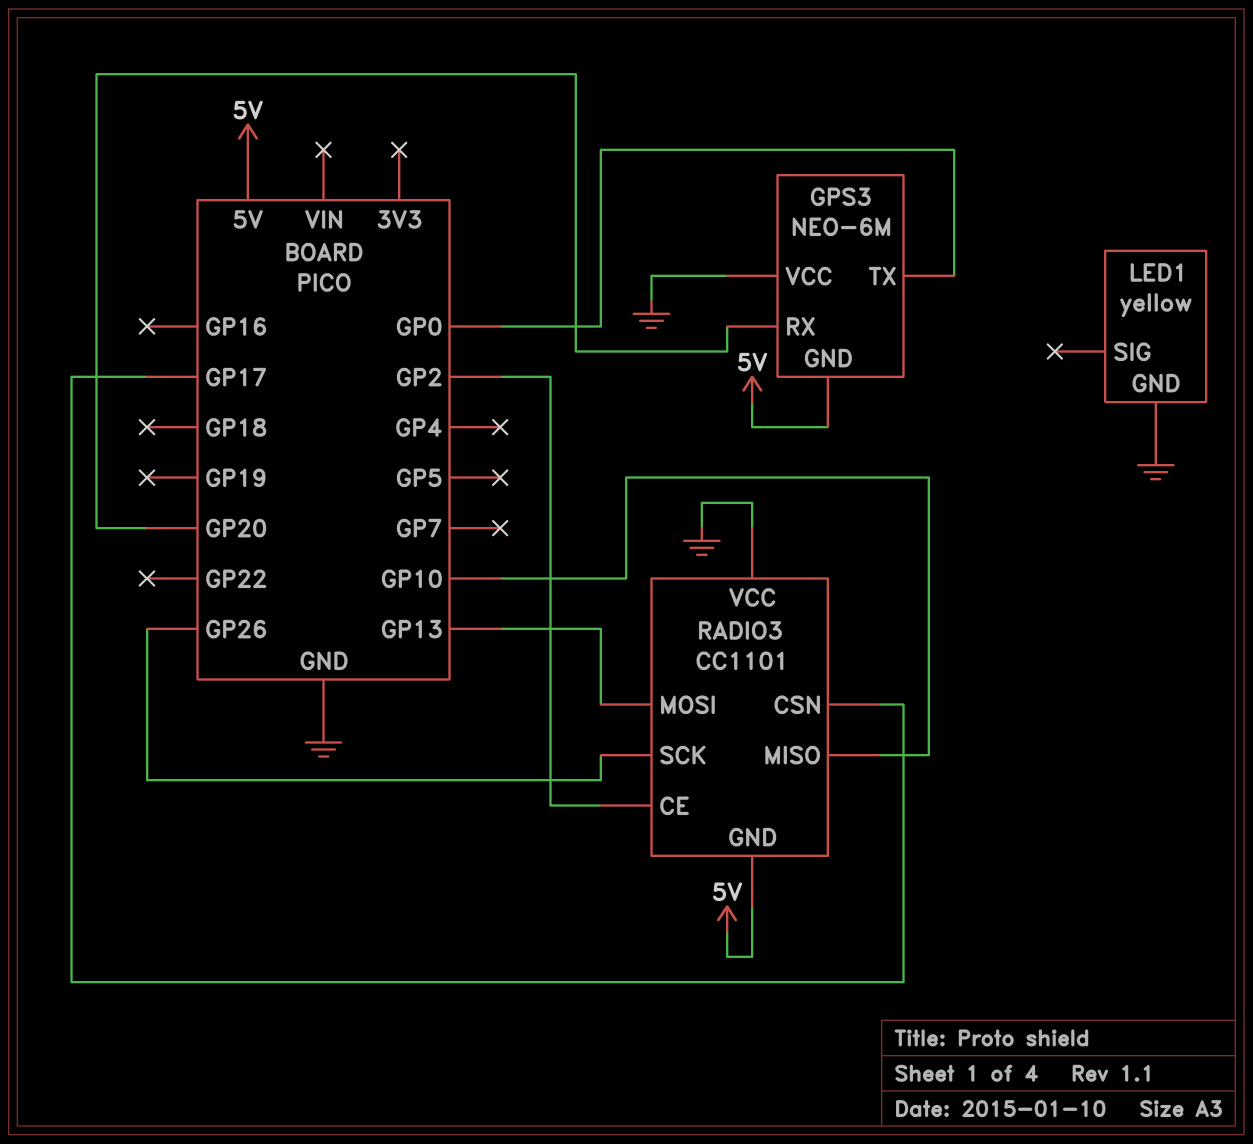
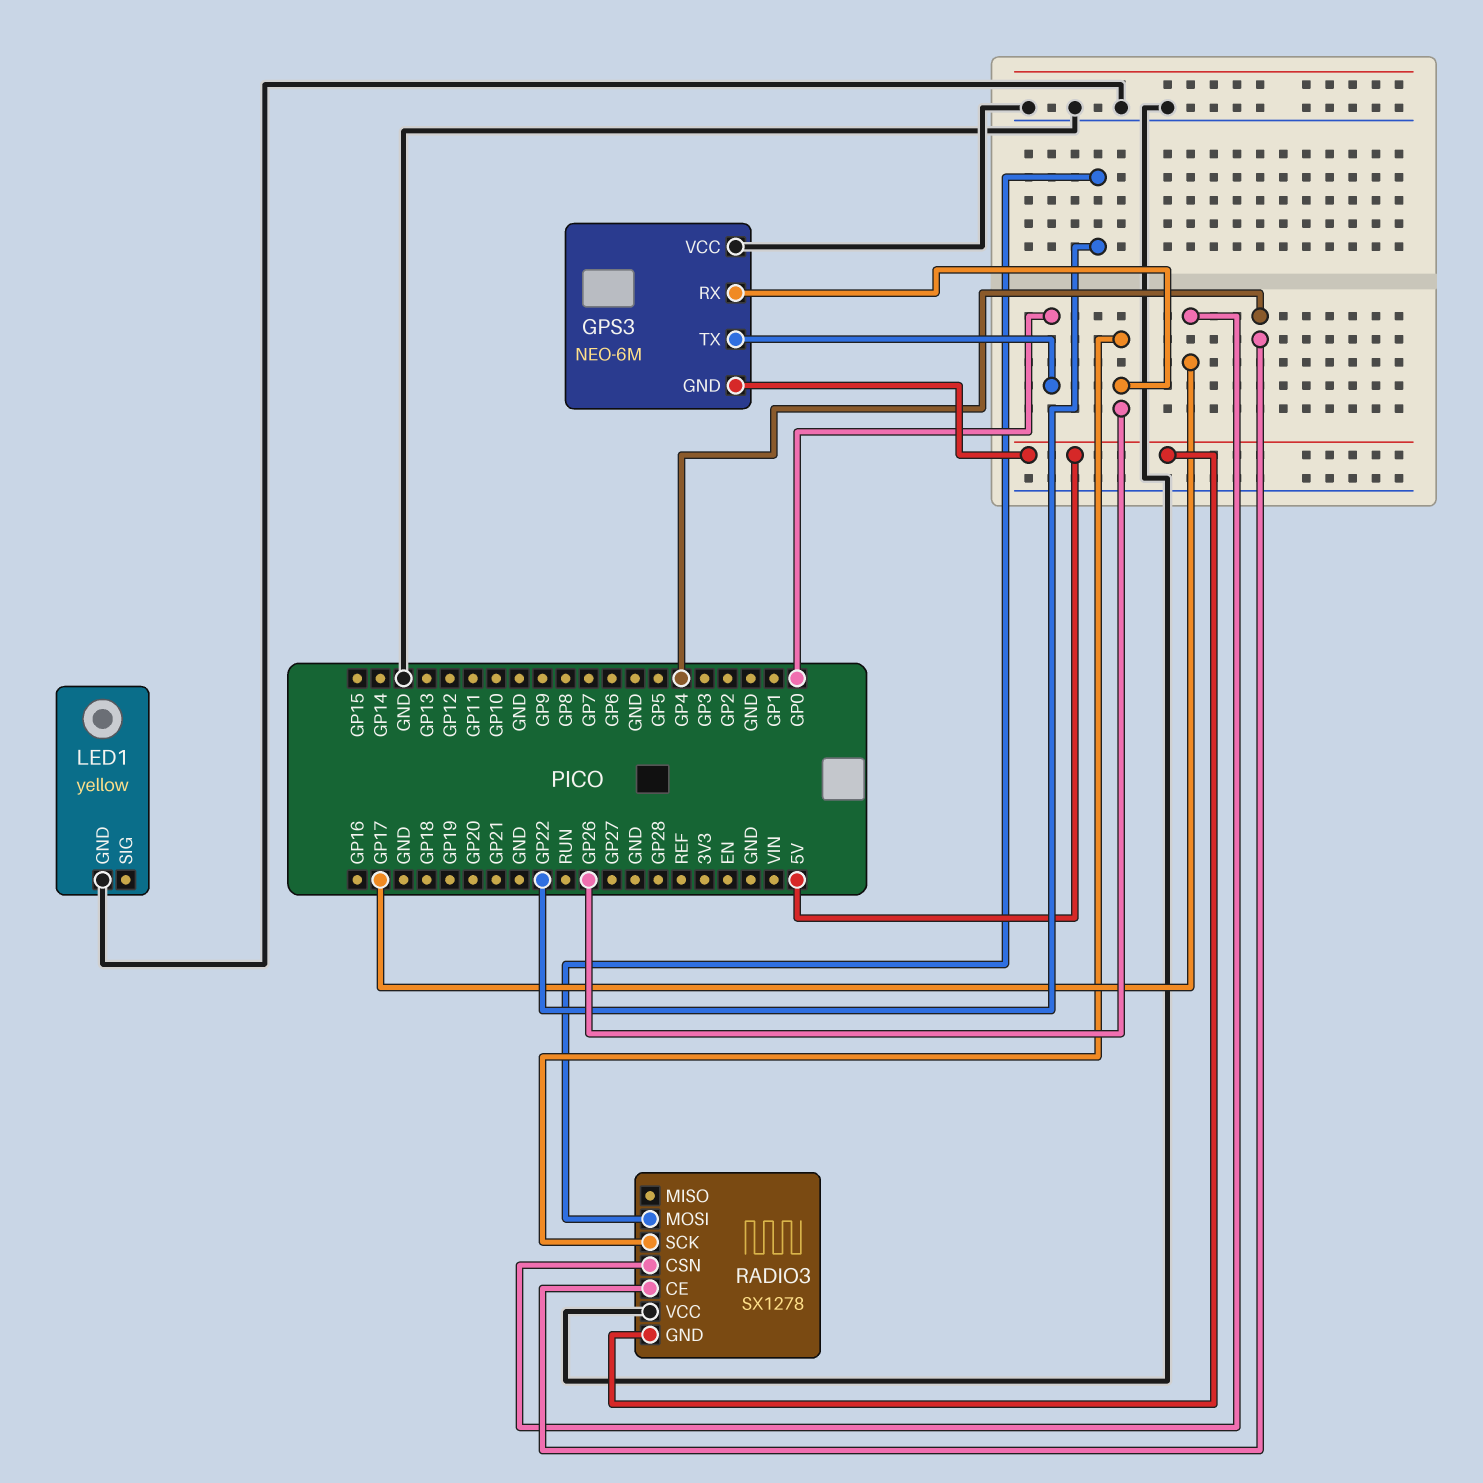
GPS3 pin RX: GP20 -> GP26
RADIO3: CC1101 -> SX1278
RADIO3 pin CE: GP2 -> GP4
RADIO3 pin MISO: GP10 -> none
RADIO3 pin MOSI: GP13 -> GP22

